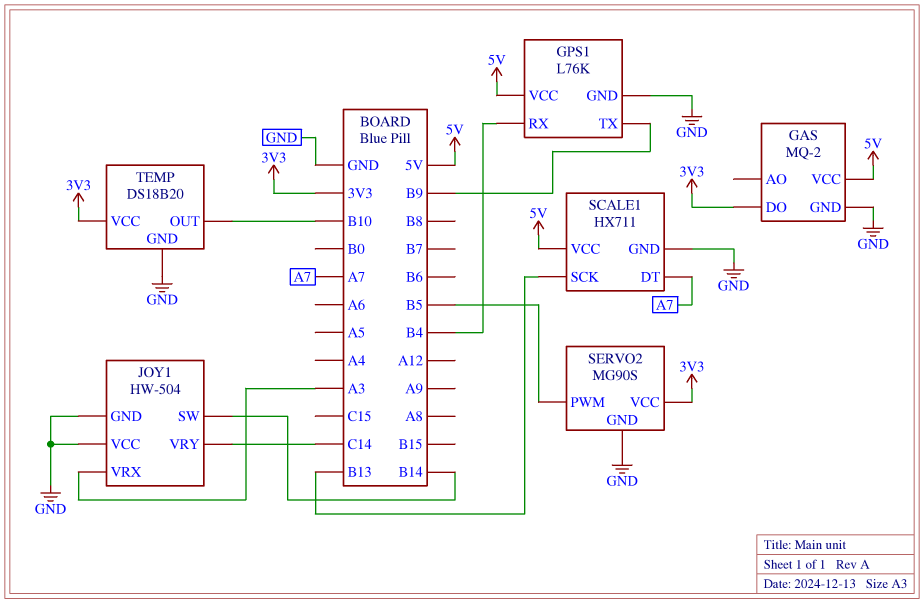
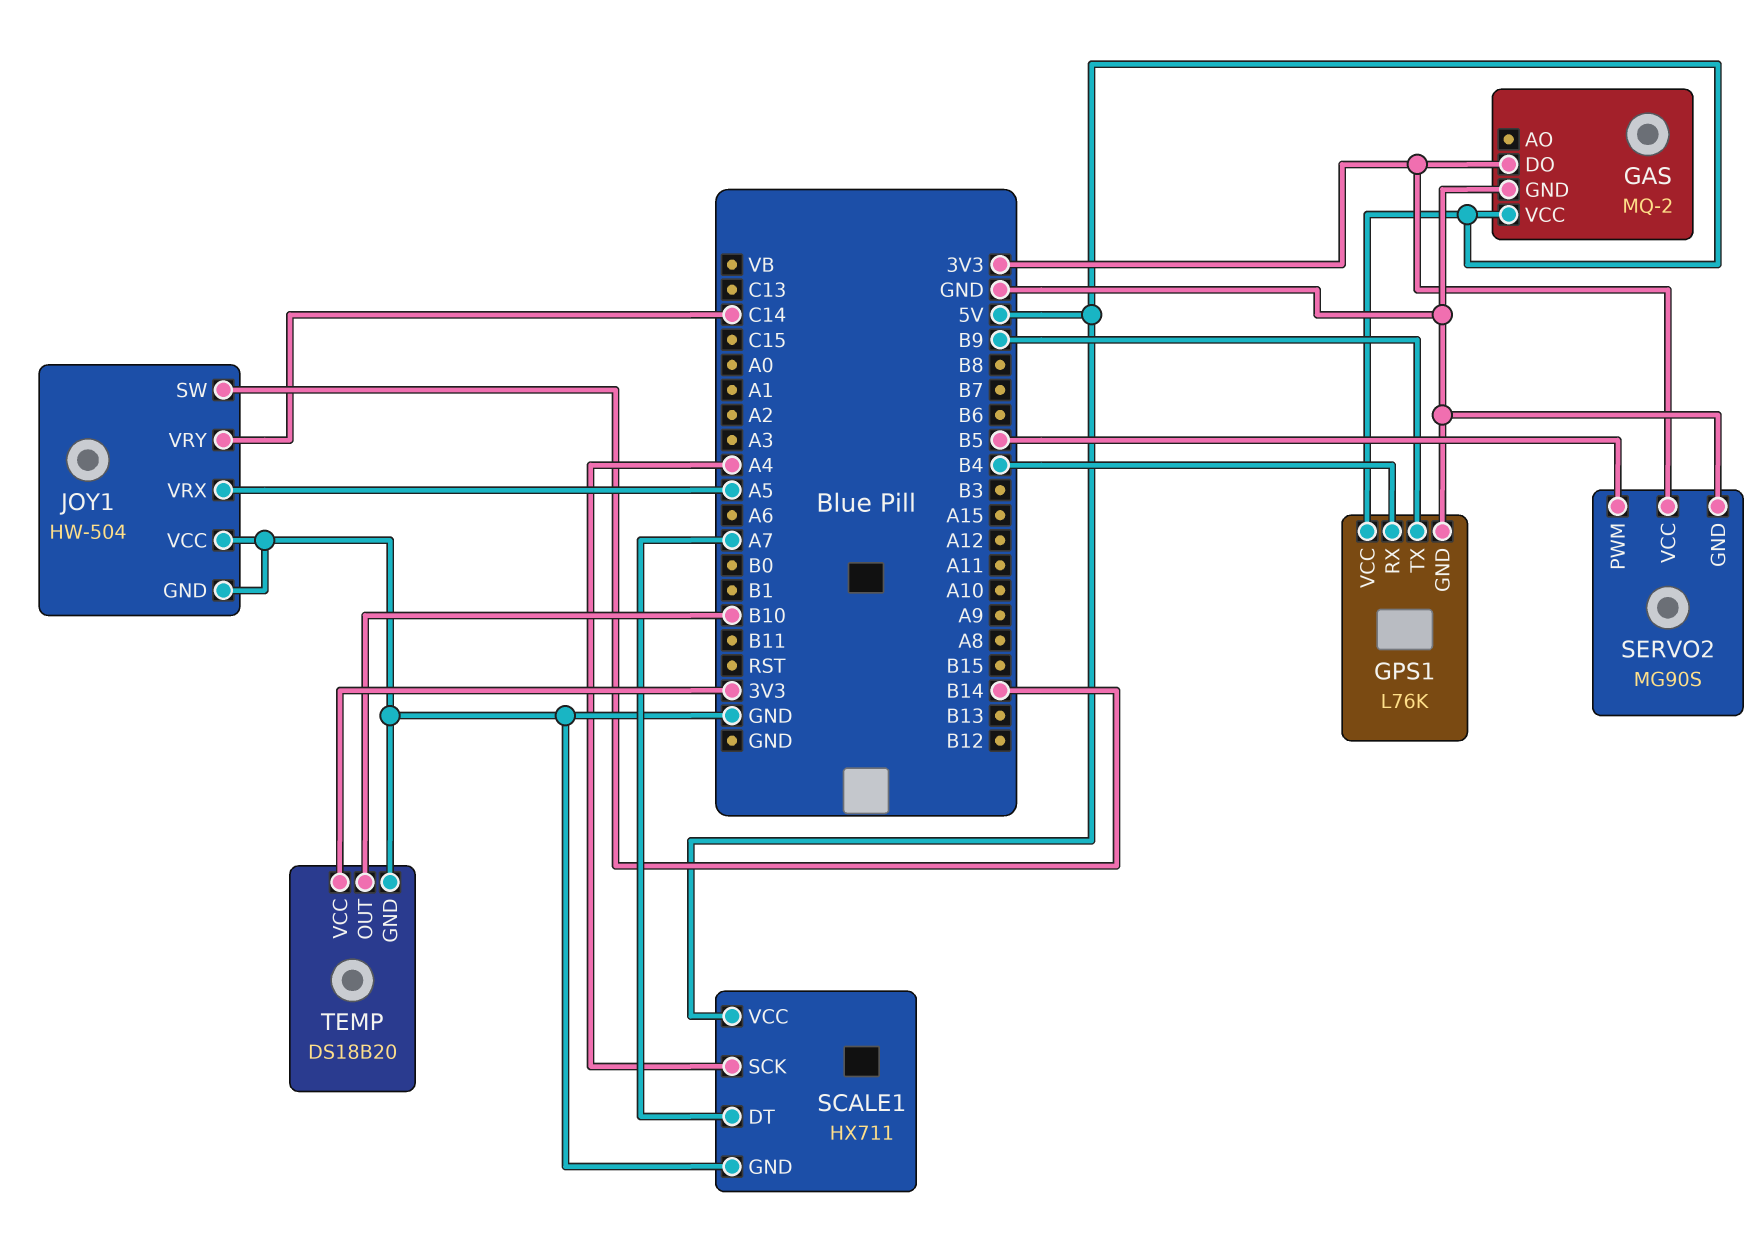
JOY1 pin VRX: A3 -> A5
SCALE1 pin SCK: B13 -> A4

